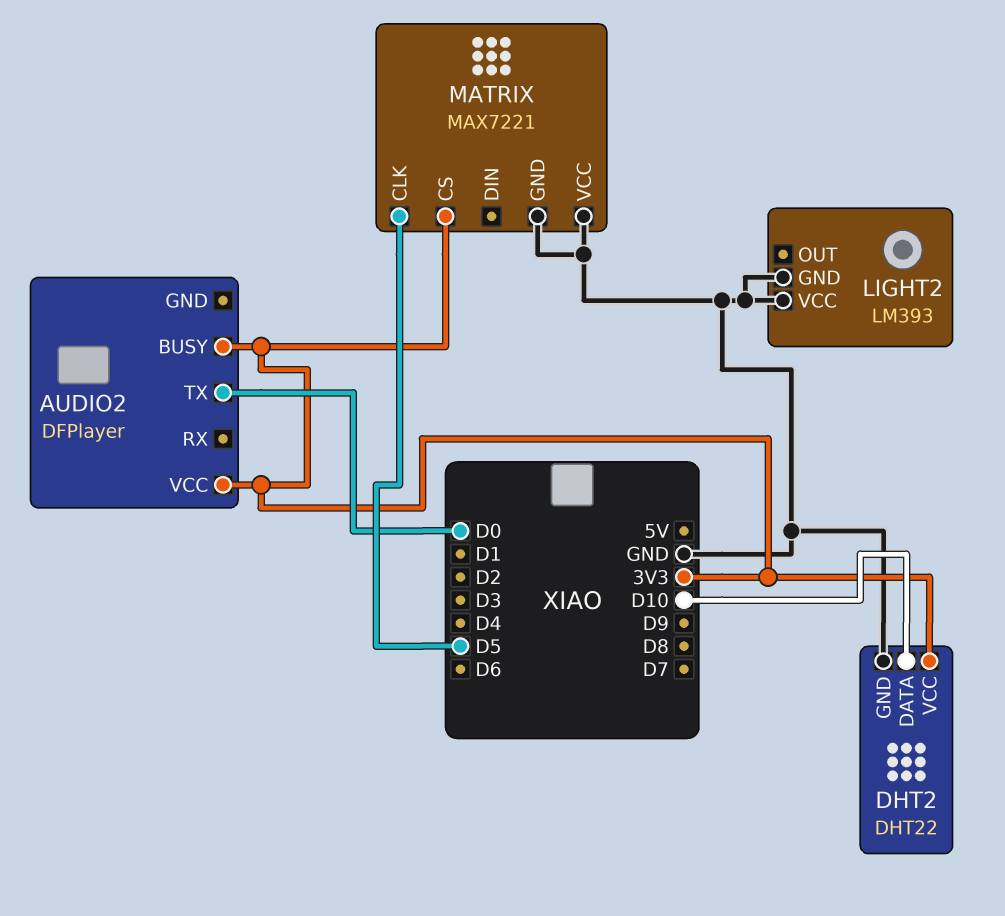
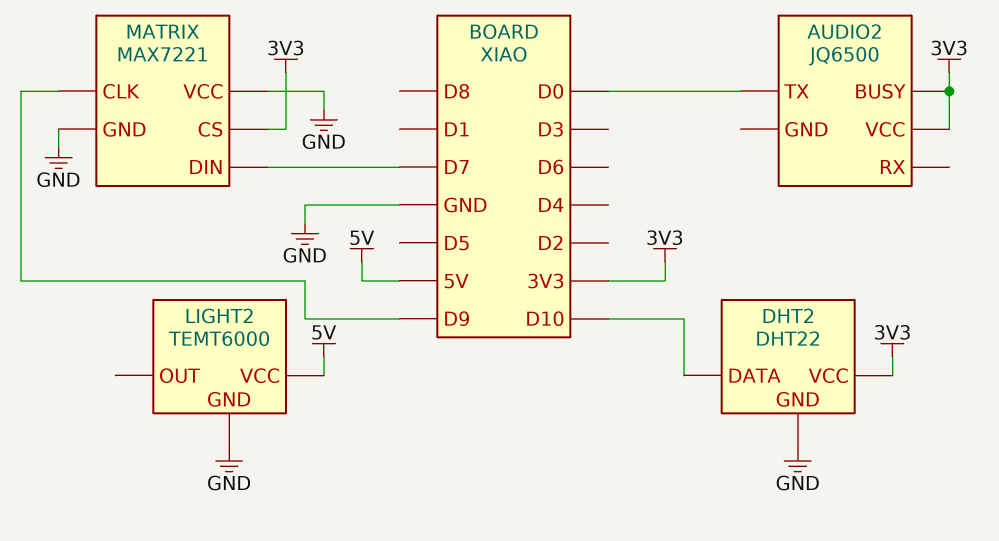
AUDIO2: DFPlayer -> JQ6500
LIGHT2: LM393 -> TEMT6000
LIGHT2 pin VCC: GND -> 5V
MATRIX pin CLK: D5 -> D9
MATRIX pin DIN: none -> D7

